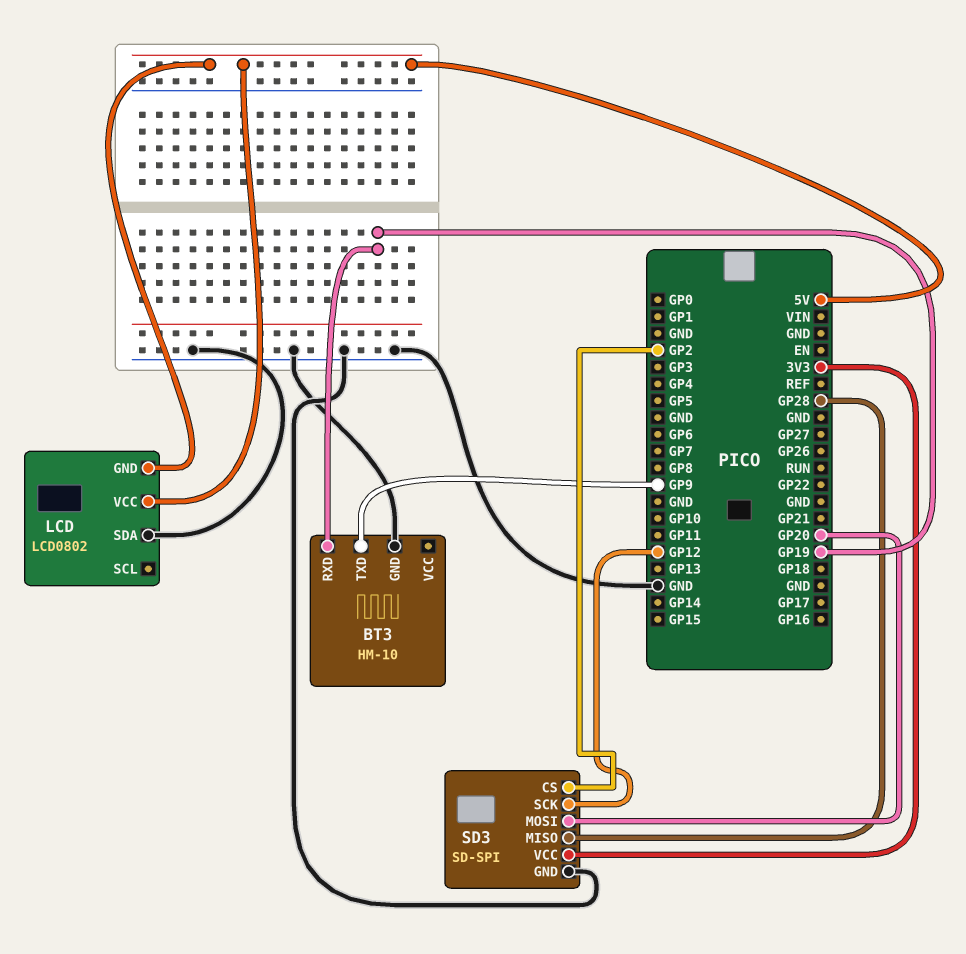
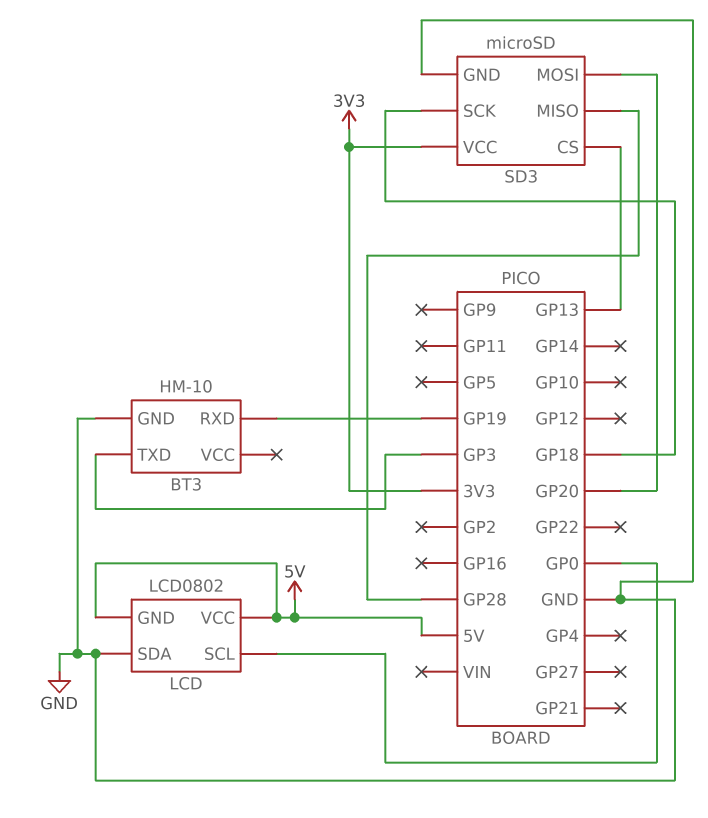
BT3 pin TXD: GP9 -> GP3
LCD pin SCL: none -> GP0
SD3: SD-SPI -> microSD
SD3 pin CS: GP2 -> GP13
SD3 pin SCK: GP12 -> GP18

